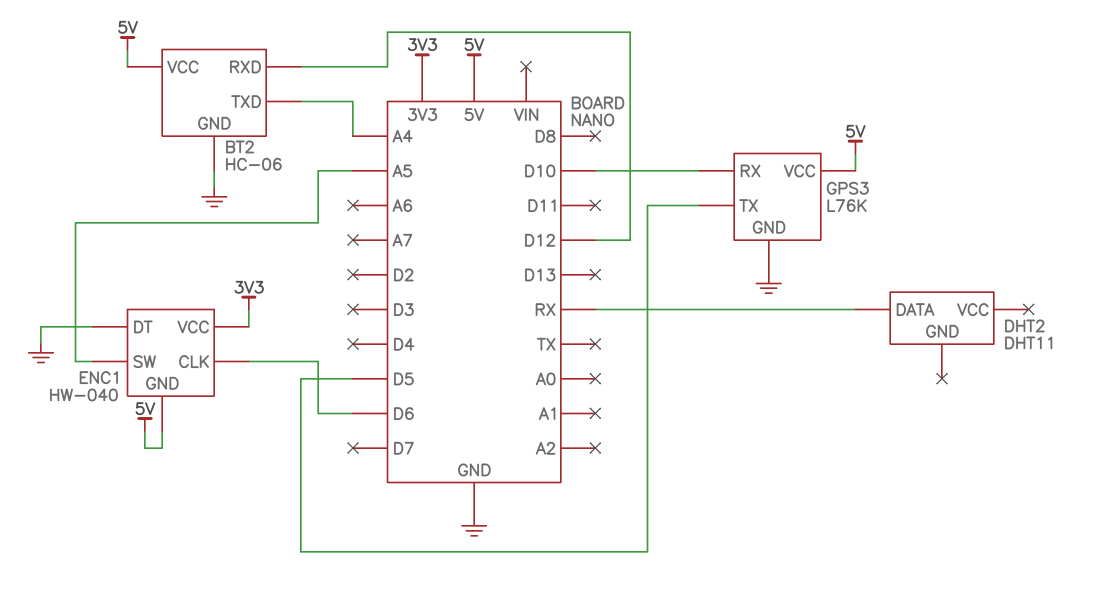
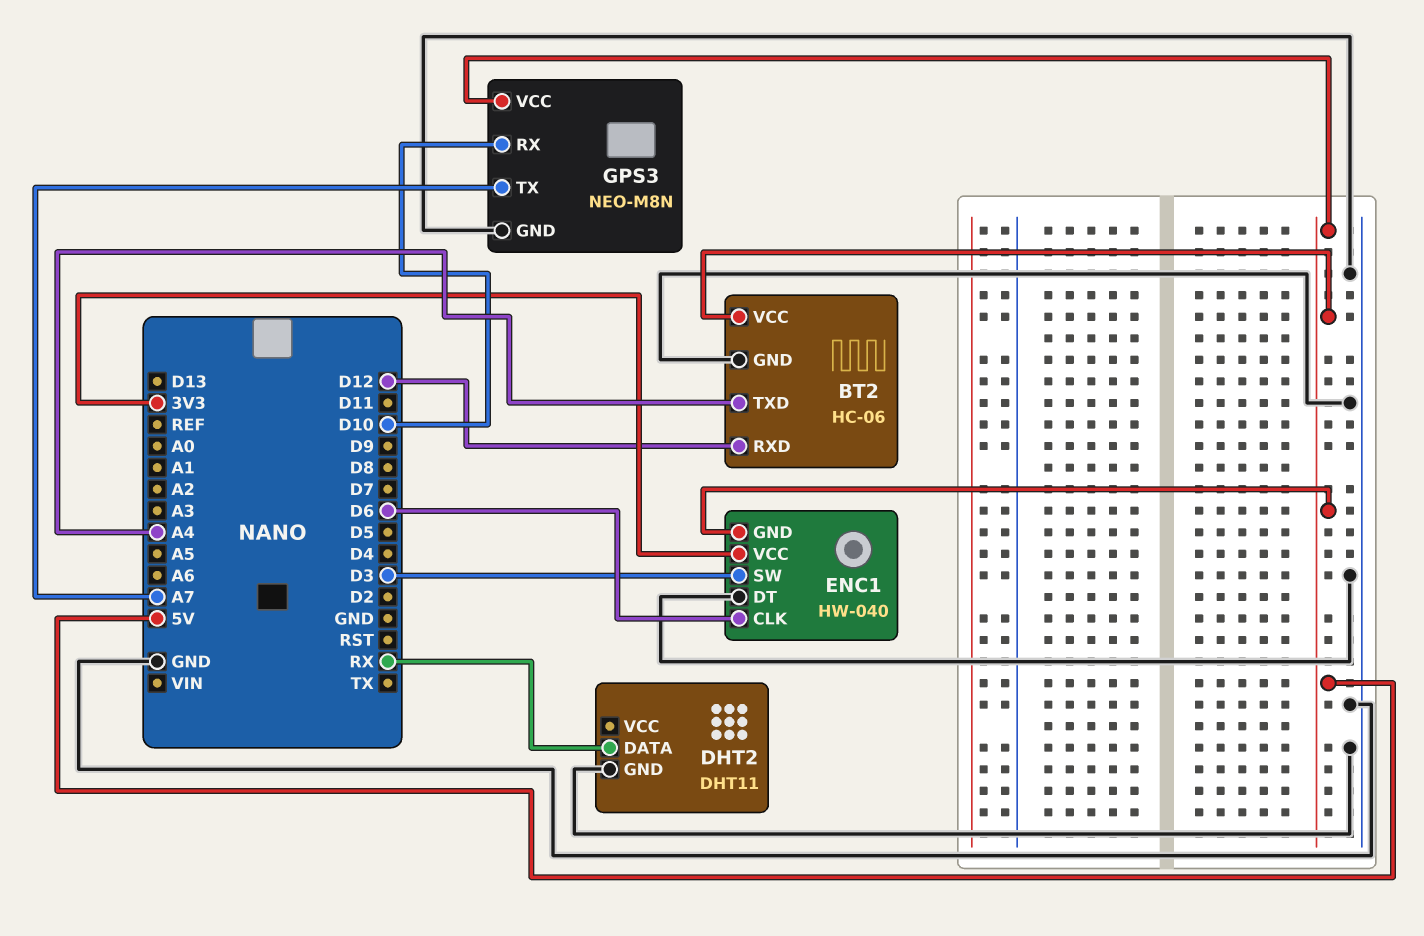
DHT2 pin GND: none -> GND
ENC1 pin SW: A5 -> D3
GPS3: L76K -> NEO-M8N
GPS3 pin TX: D5 -> A7

